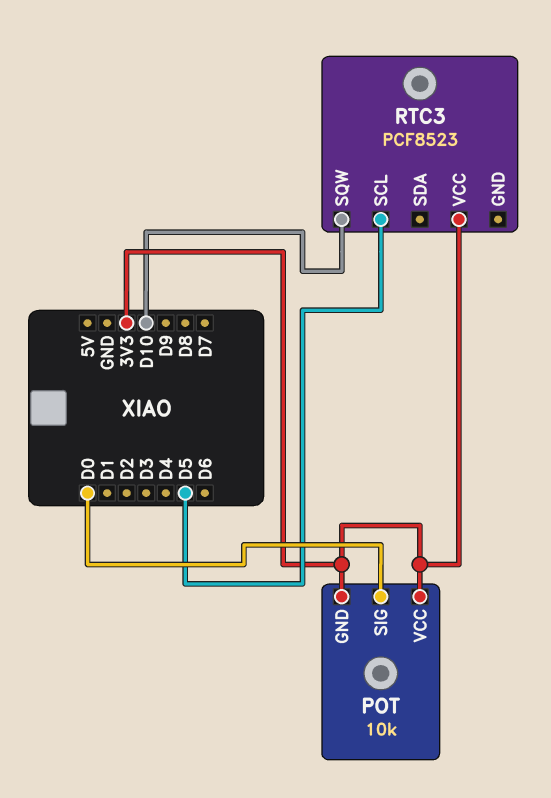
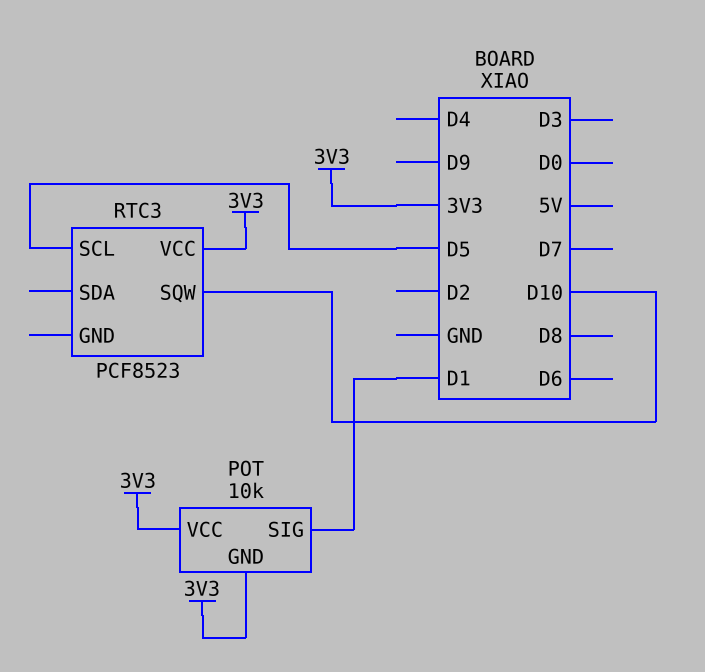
POT pin SIG: D0 -> D1

